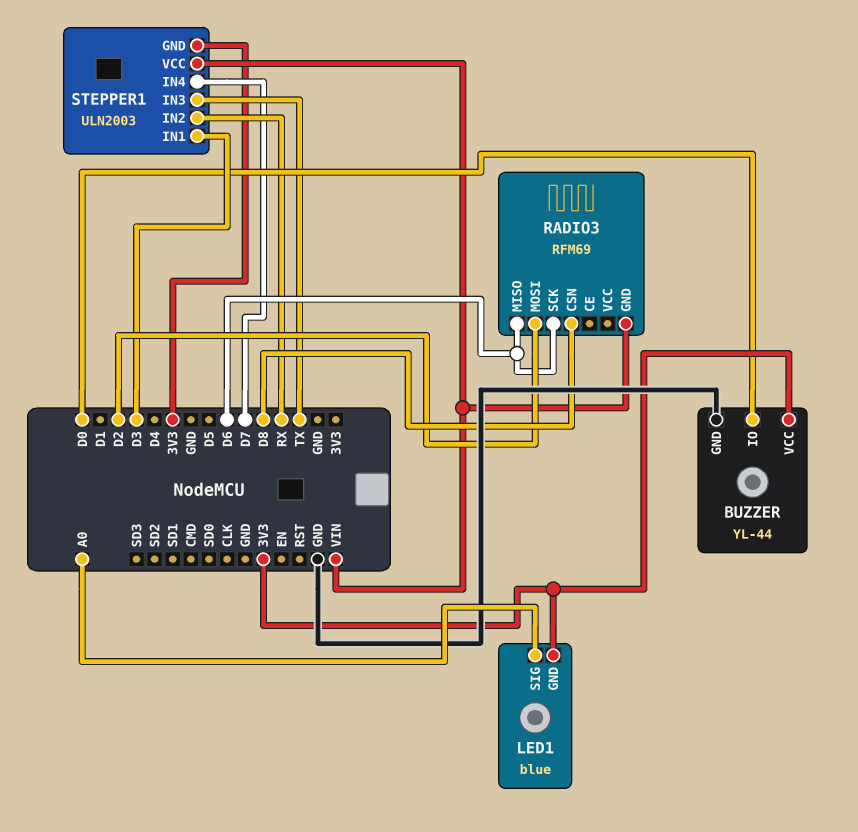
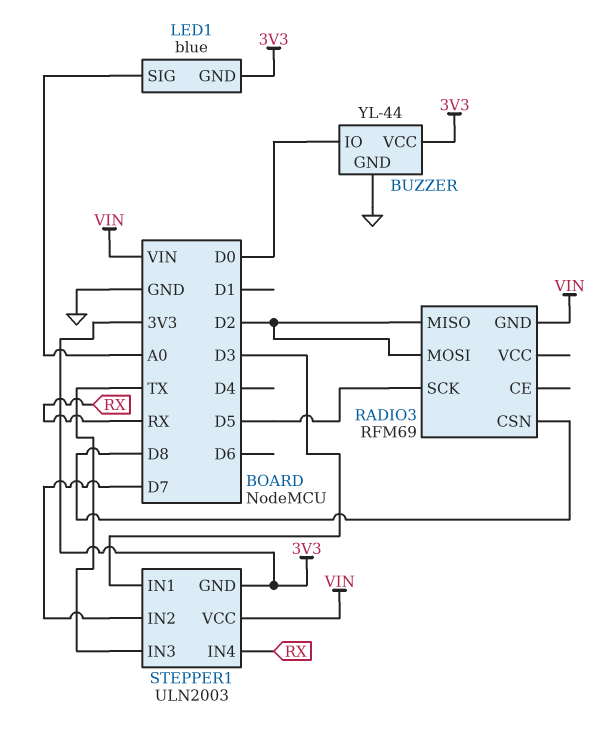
RADIO3 pin MISO: D6 -> D2
RADIO3 pin SCK: D6 -> D5
STEPPER1 pin IN2: RX -> D7
STEPPER1 pin IN4: D7 -> RX

